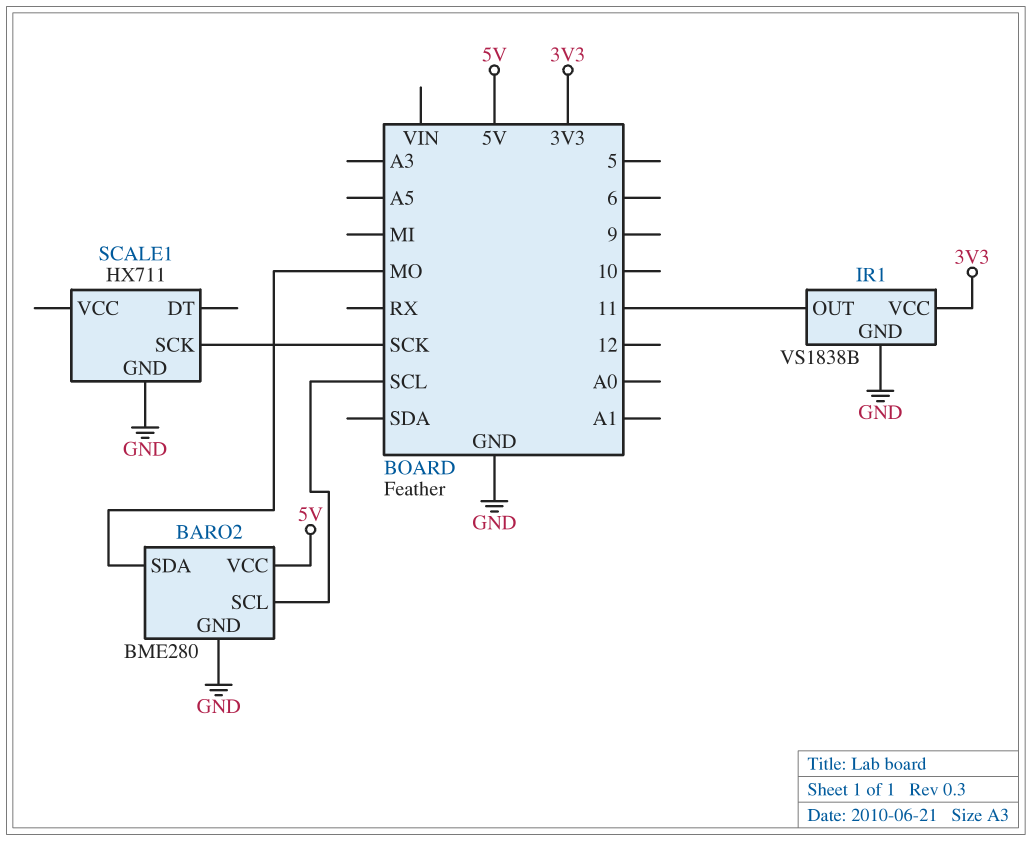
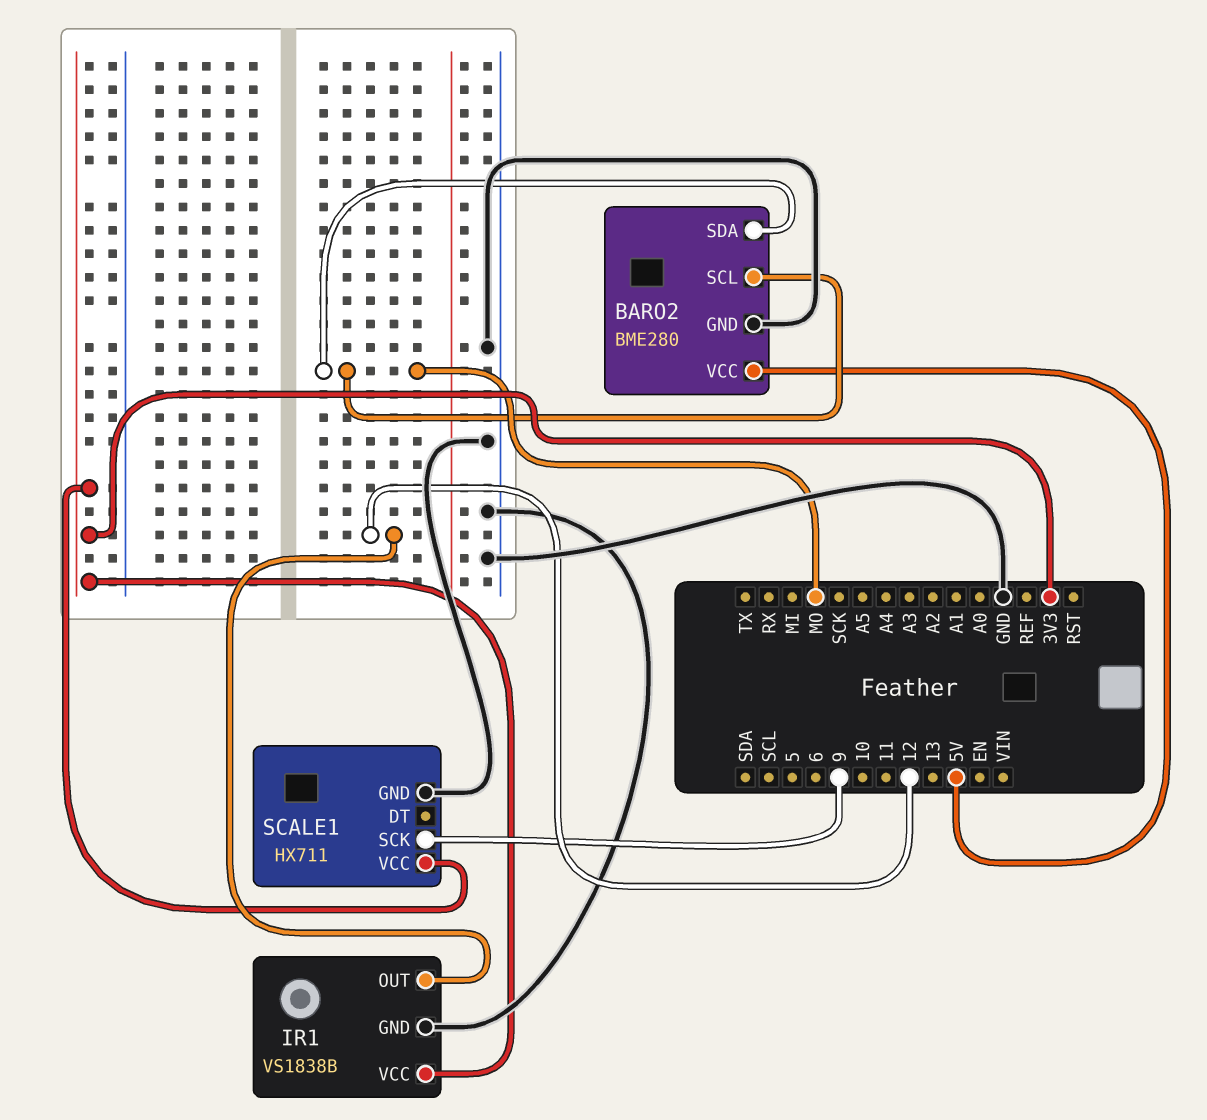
BARO2 pin SCL: SCL -> MO
IR1 pin OUT: 11 -> 12
SCALE1 pin SCK: SCK -> 9
SCALE1 pin VCC: none -> 3V3

